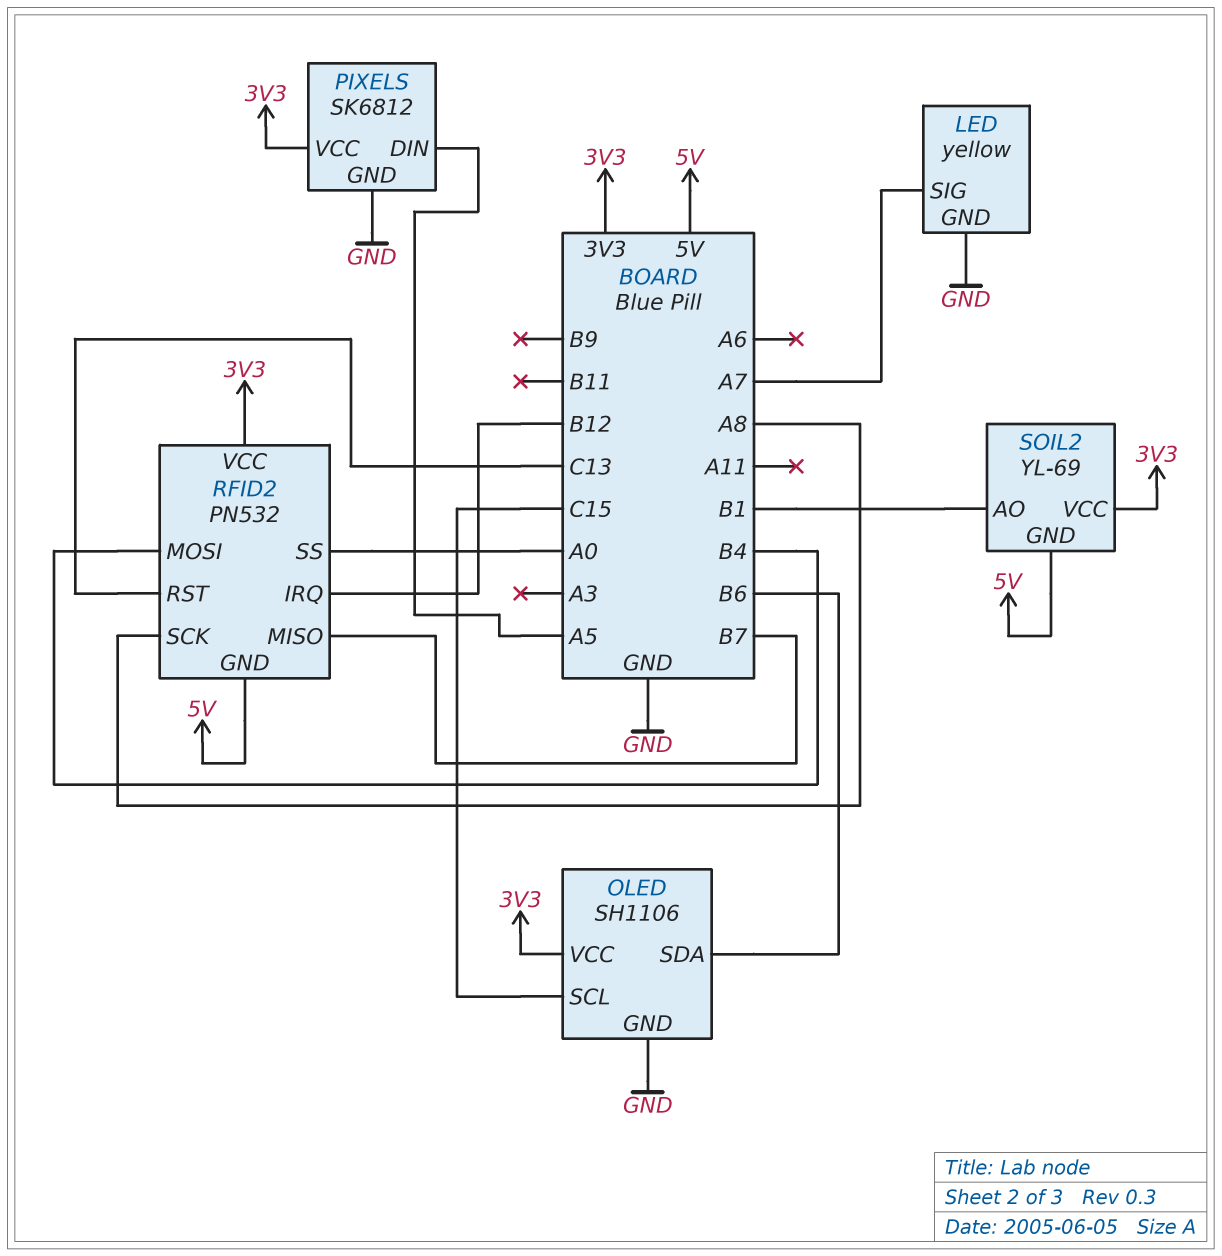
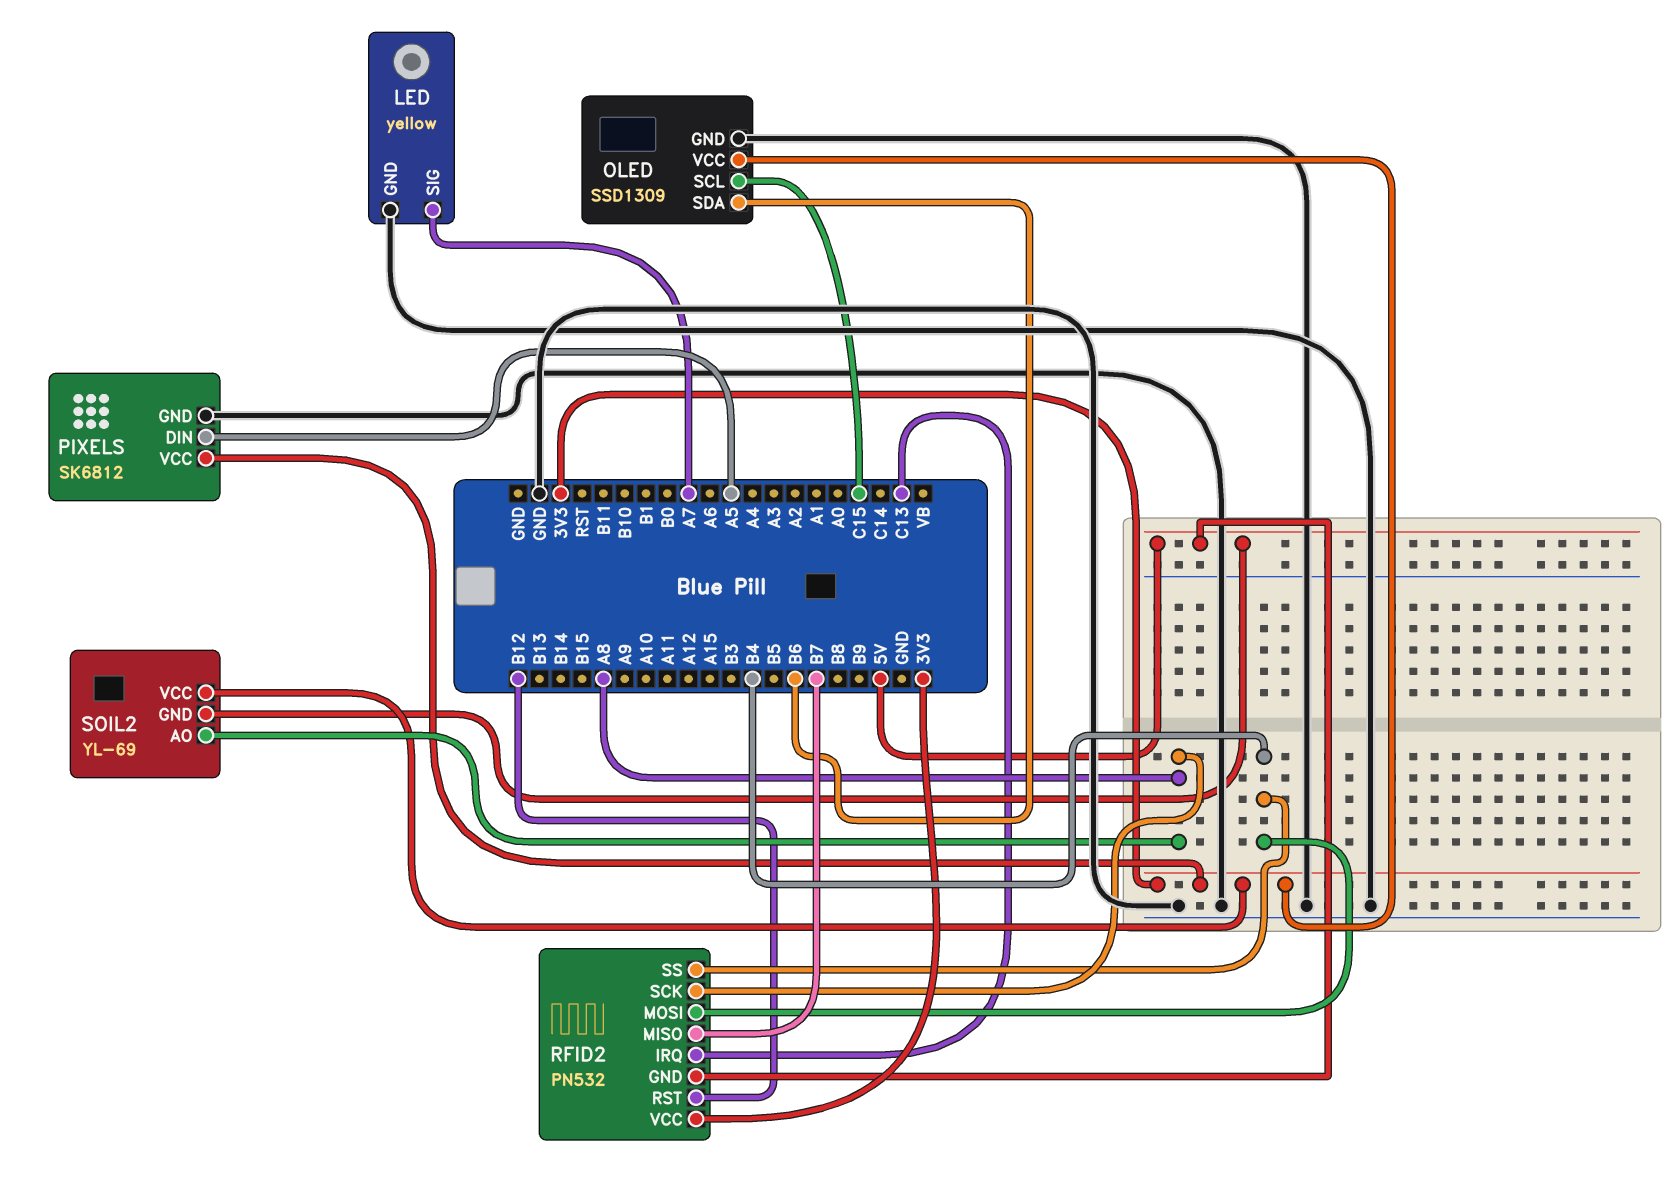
OLED: SH1106 -> SSD1309
RFID2 pin IRQ: B12 -> C13
RFID2 pin RST: C13 -> B12
RFID2 pin SS: A0 -> B4
SOIL2 pin AO: B1 -> A8

